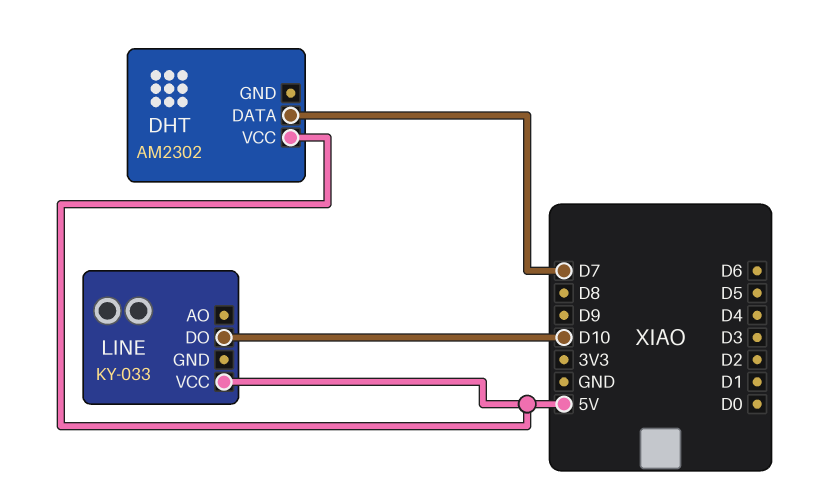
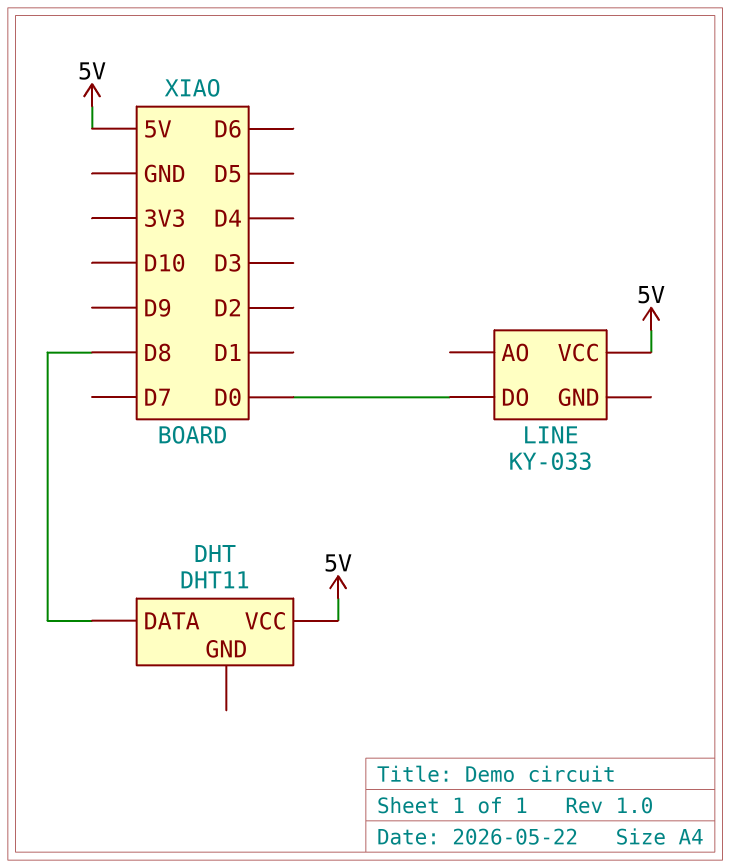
DHT: AM2302 -> DHT11
DHT pin DATA: D7 -> D8
LINE pin DO: D10 -> D0

